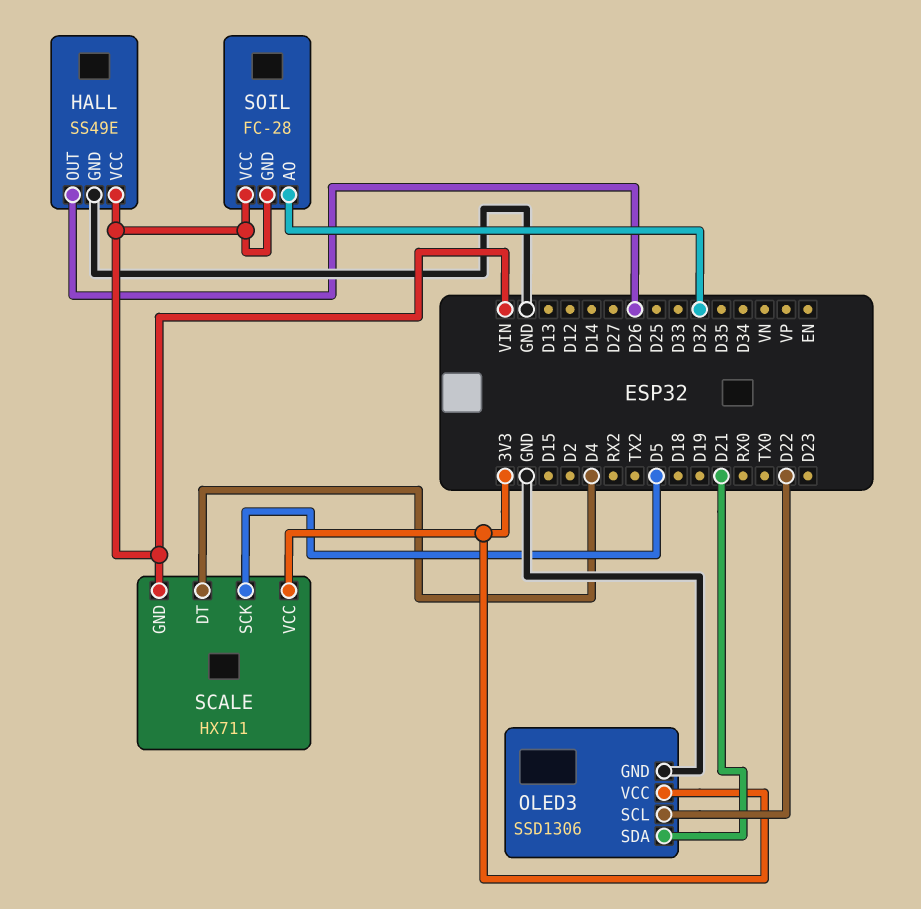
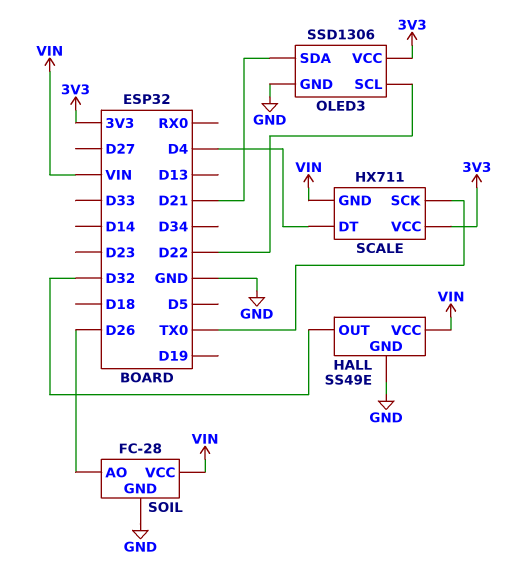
HALL pin OUT: D26 -> D32
SCALE pin SCK: D5 -> TX0
SOIL pin AO: D32 -> D26
SOIL pin GND: VIN -> GND

